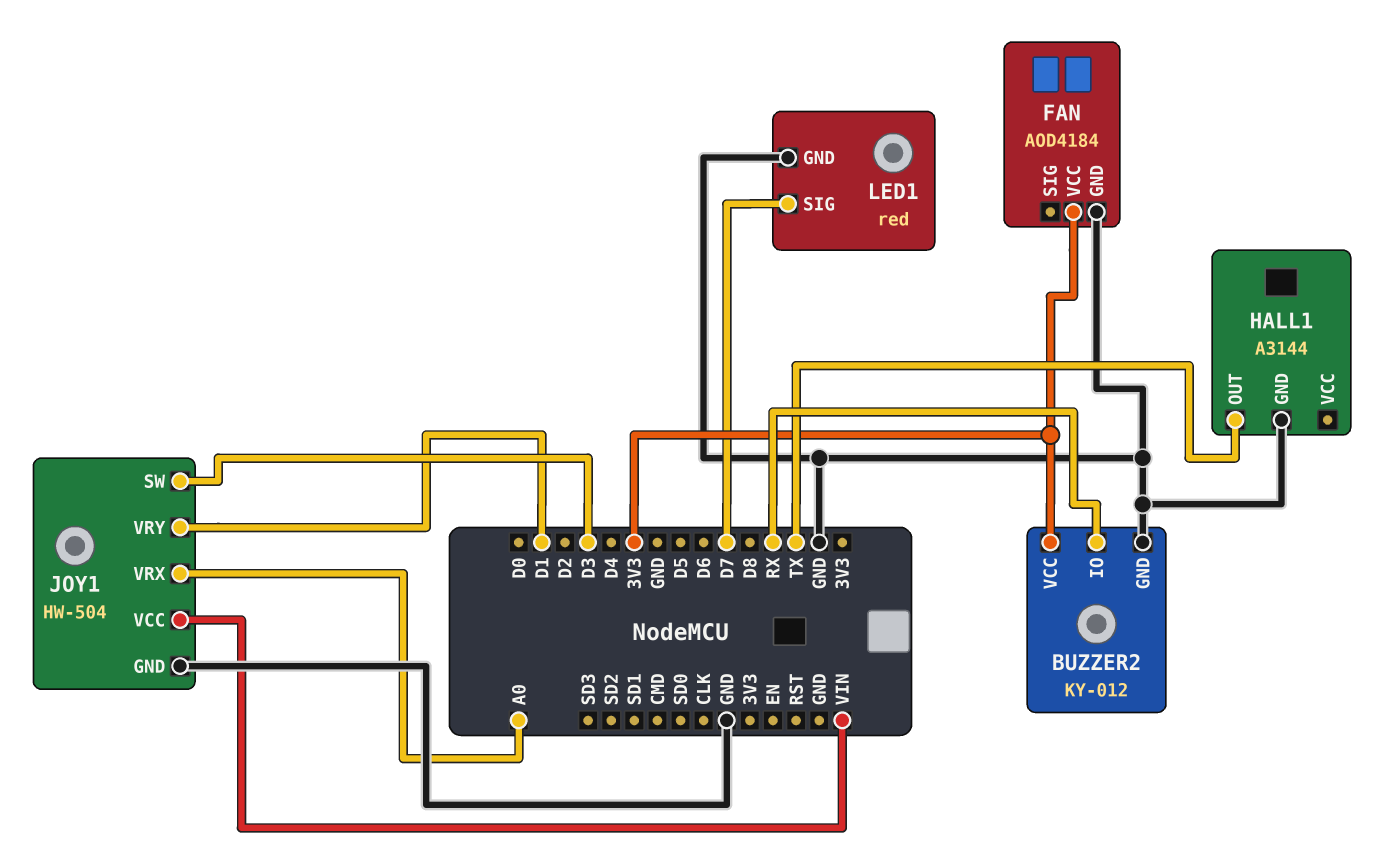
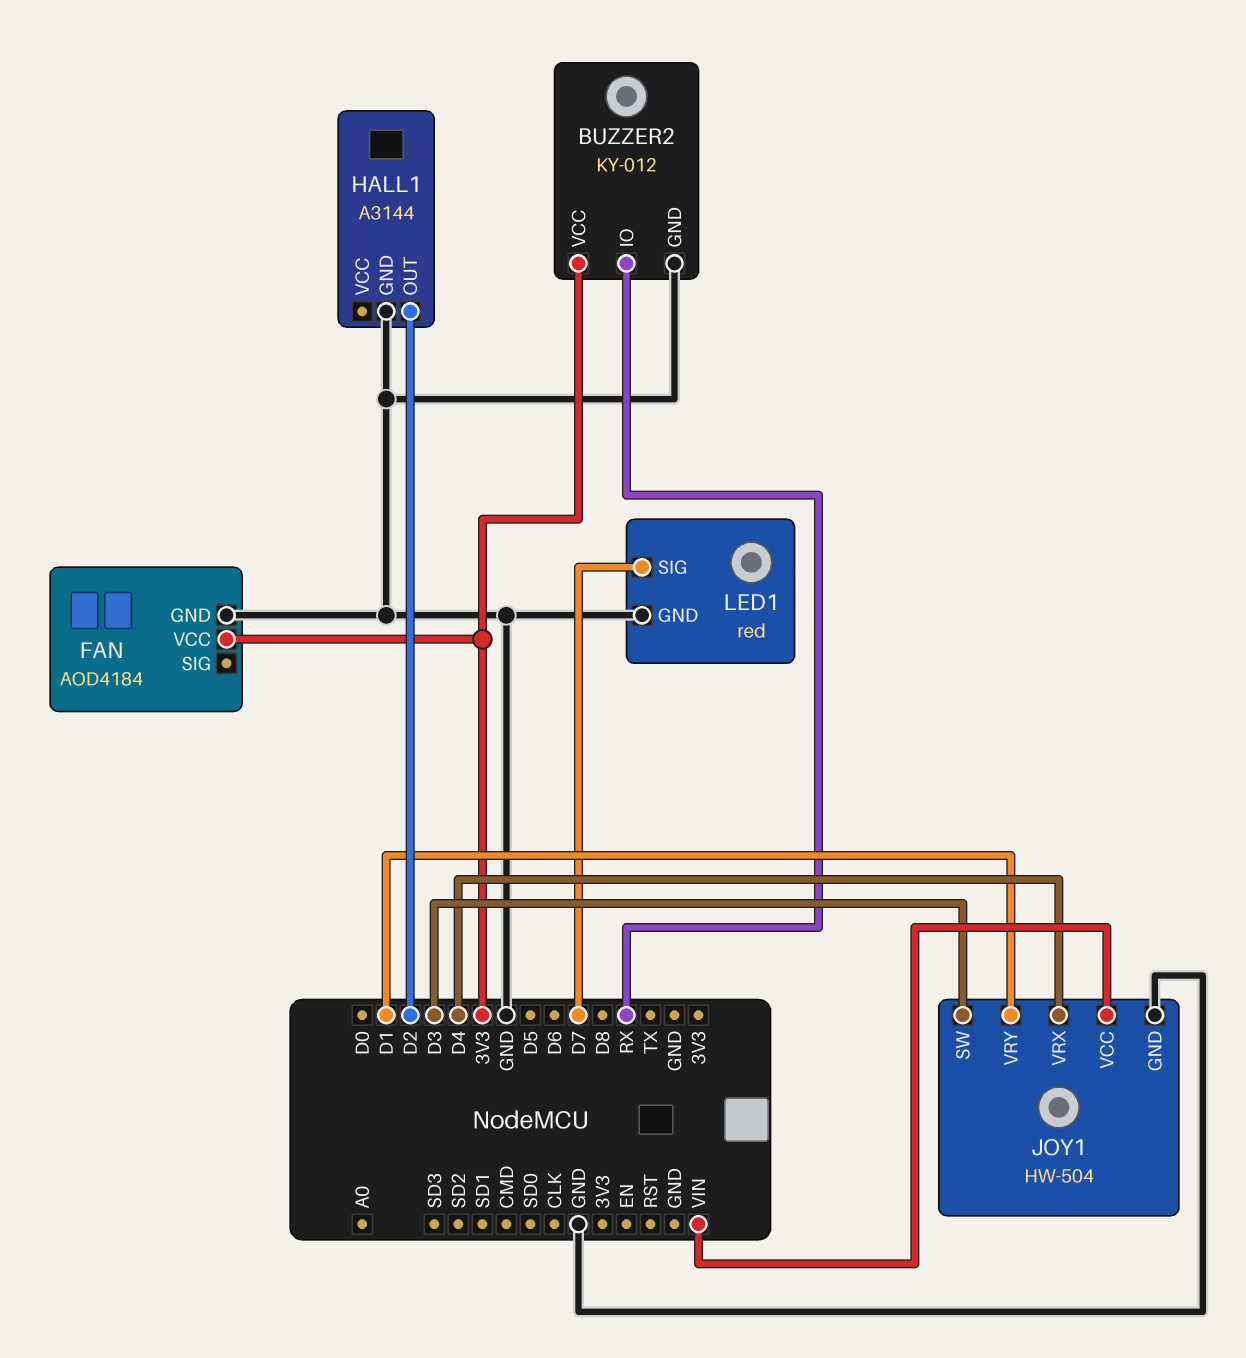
HALL1 pin OUT: TX -> D2
JOY1 pin VRX: A0 -> D4

